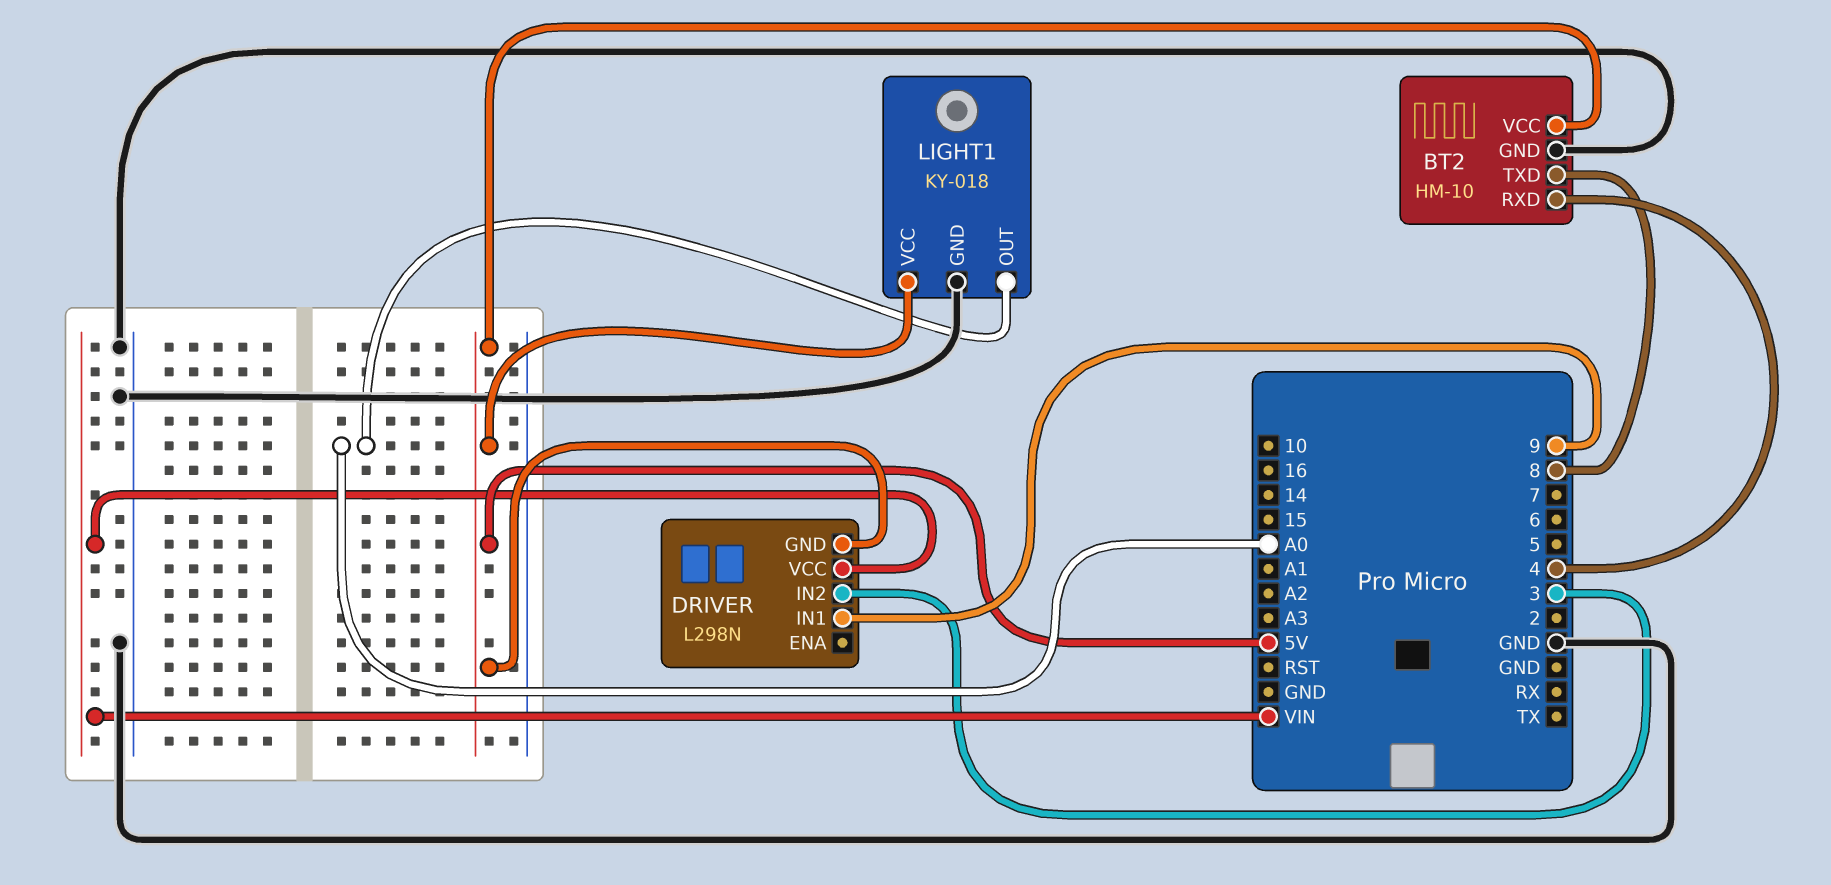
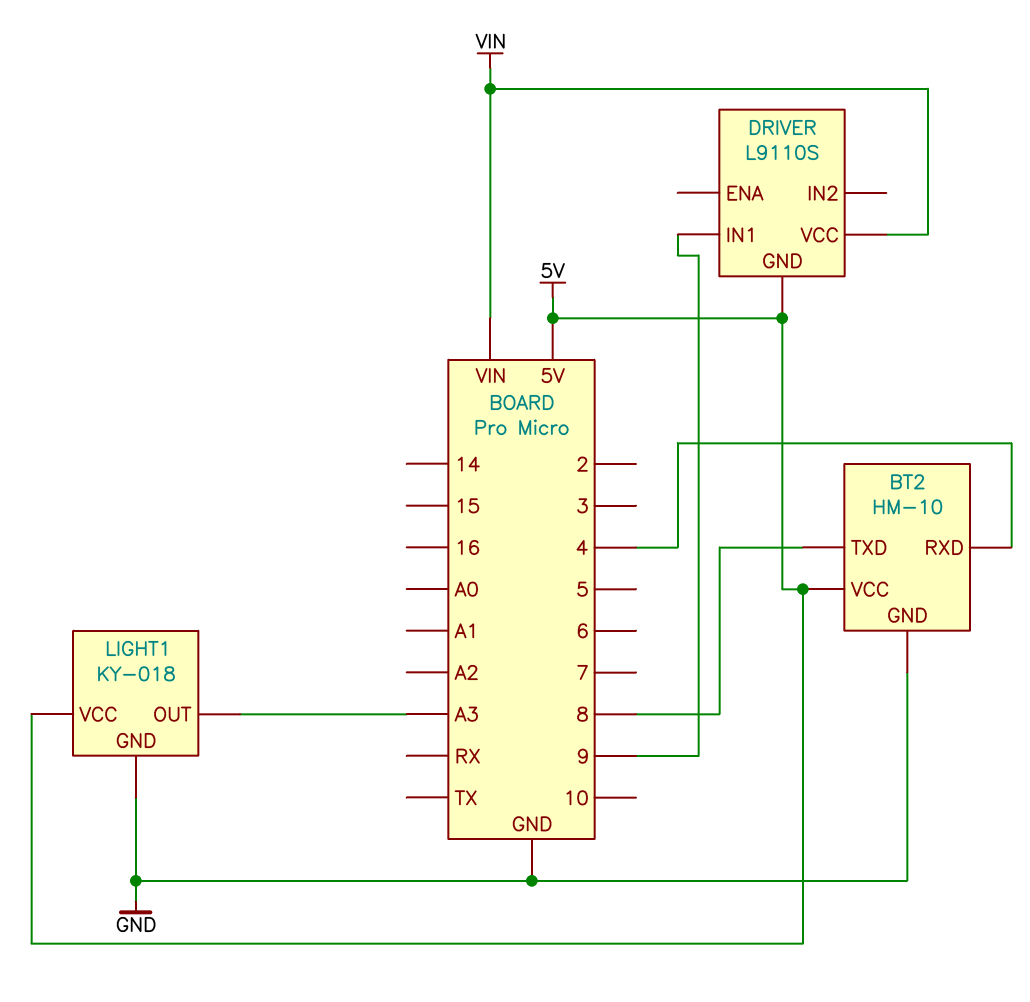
DRIVER: L298N -> L9110S
DRIVER pin IN2: 3 -> none
LIGHT1 pin OUT: A0 -> A3

